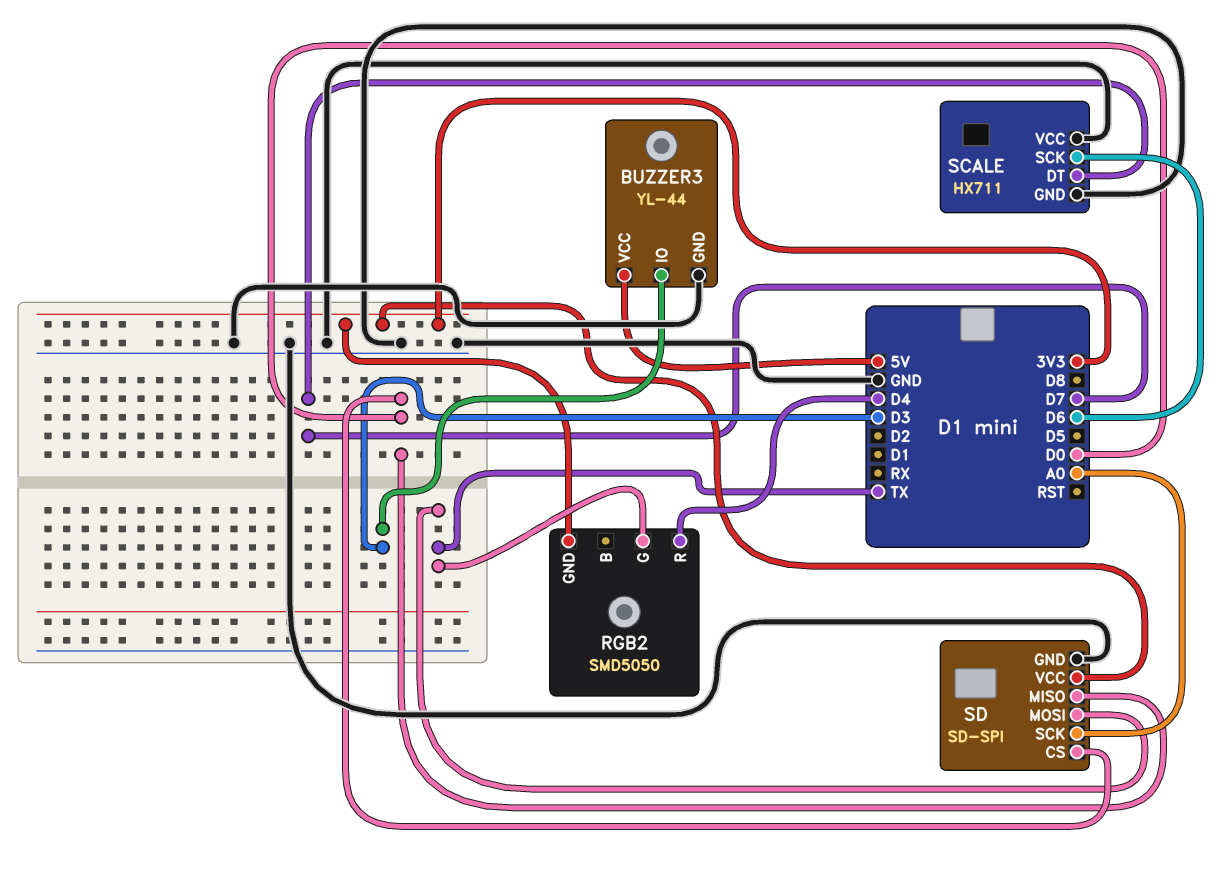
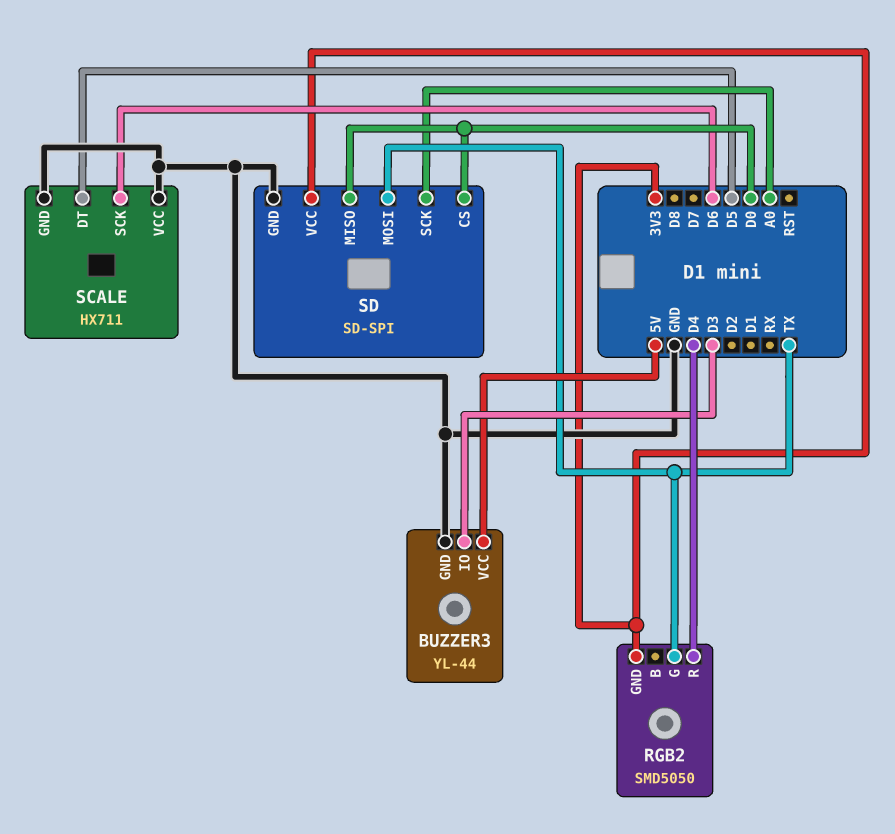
SCALE pin DT: D7 -> D5

